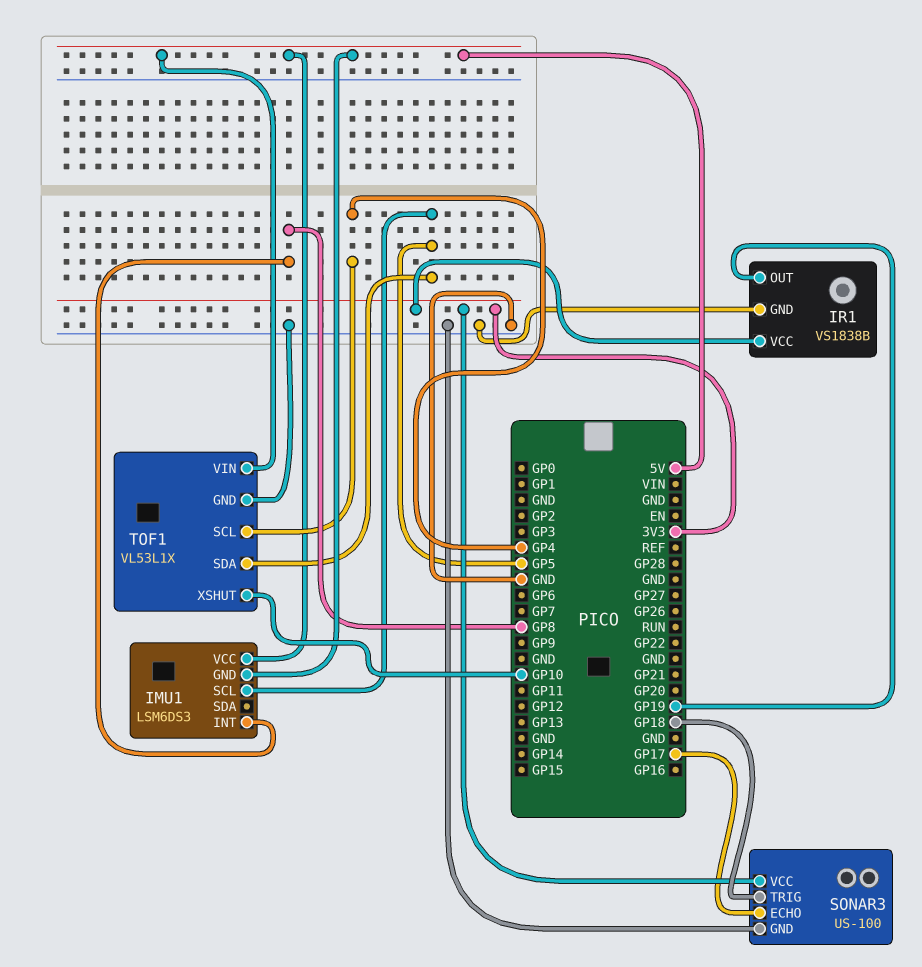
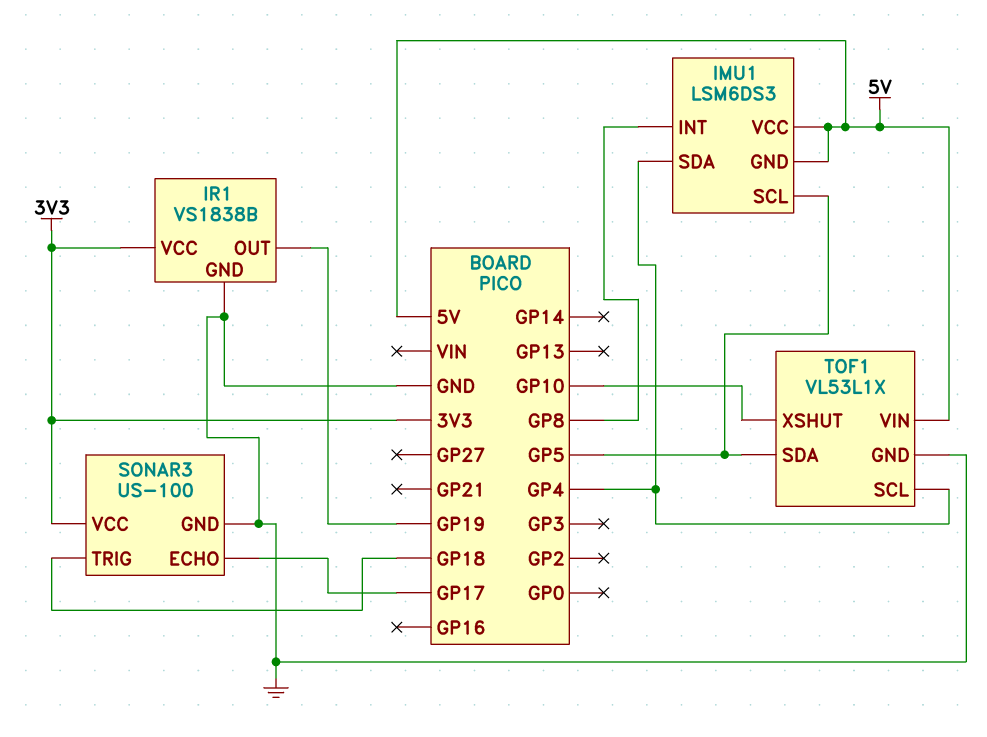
IMU1 pin SDA: none -> GP4

